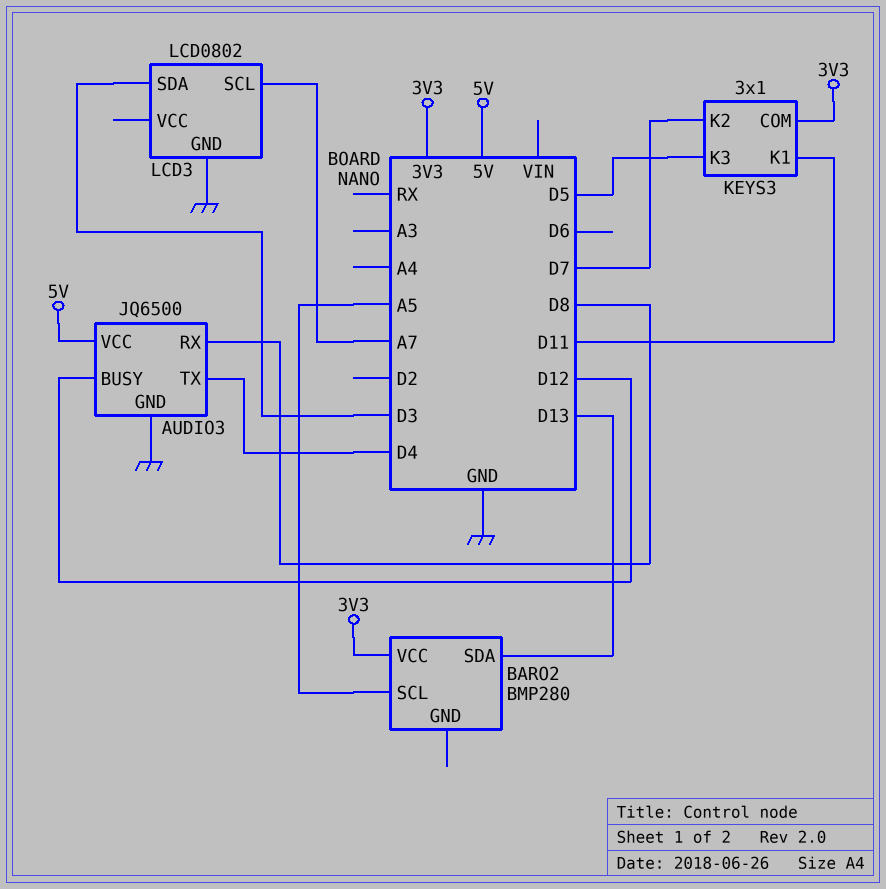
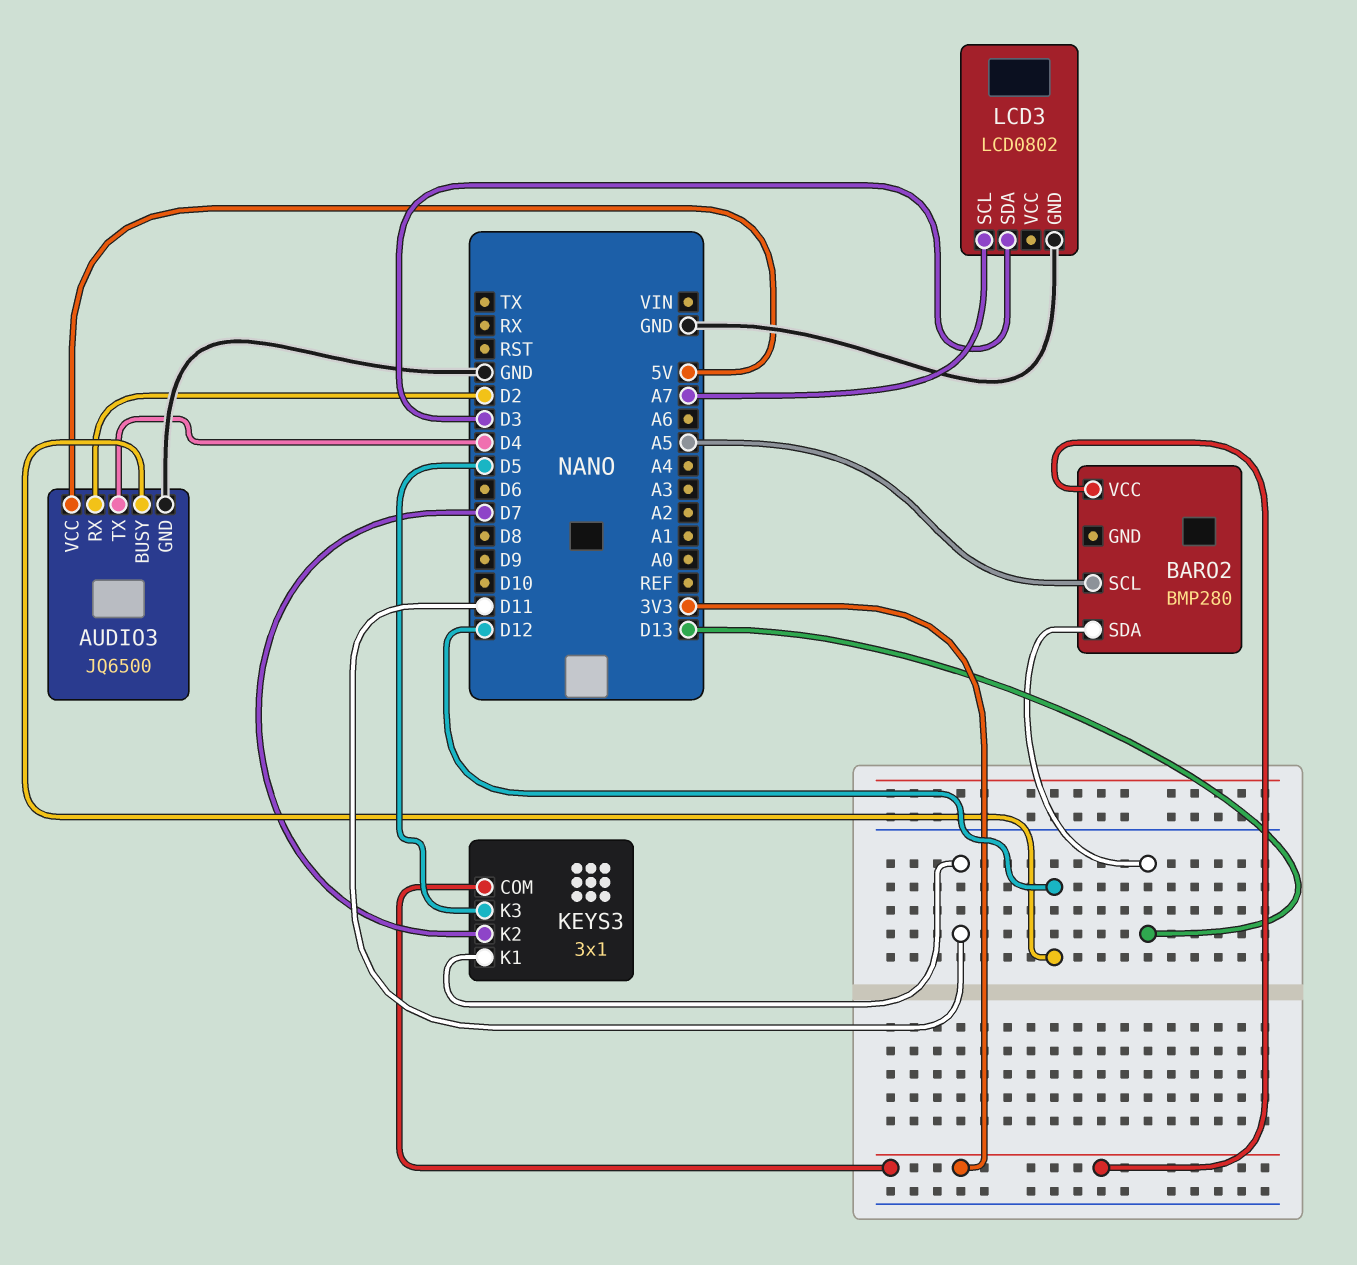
AUDIO3 pin RX: D8 -> D2

